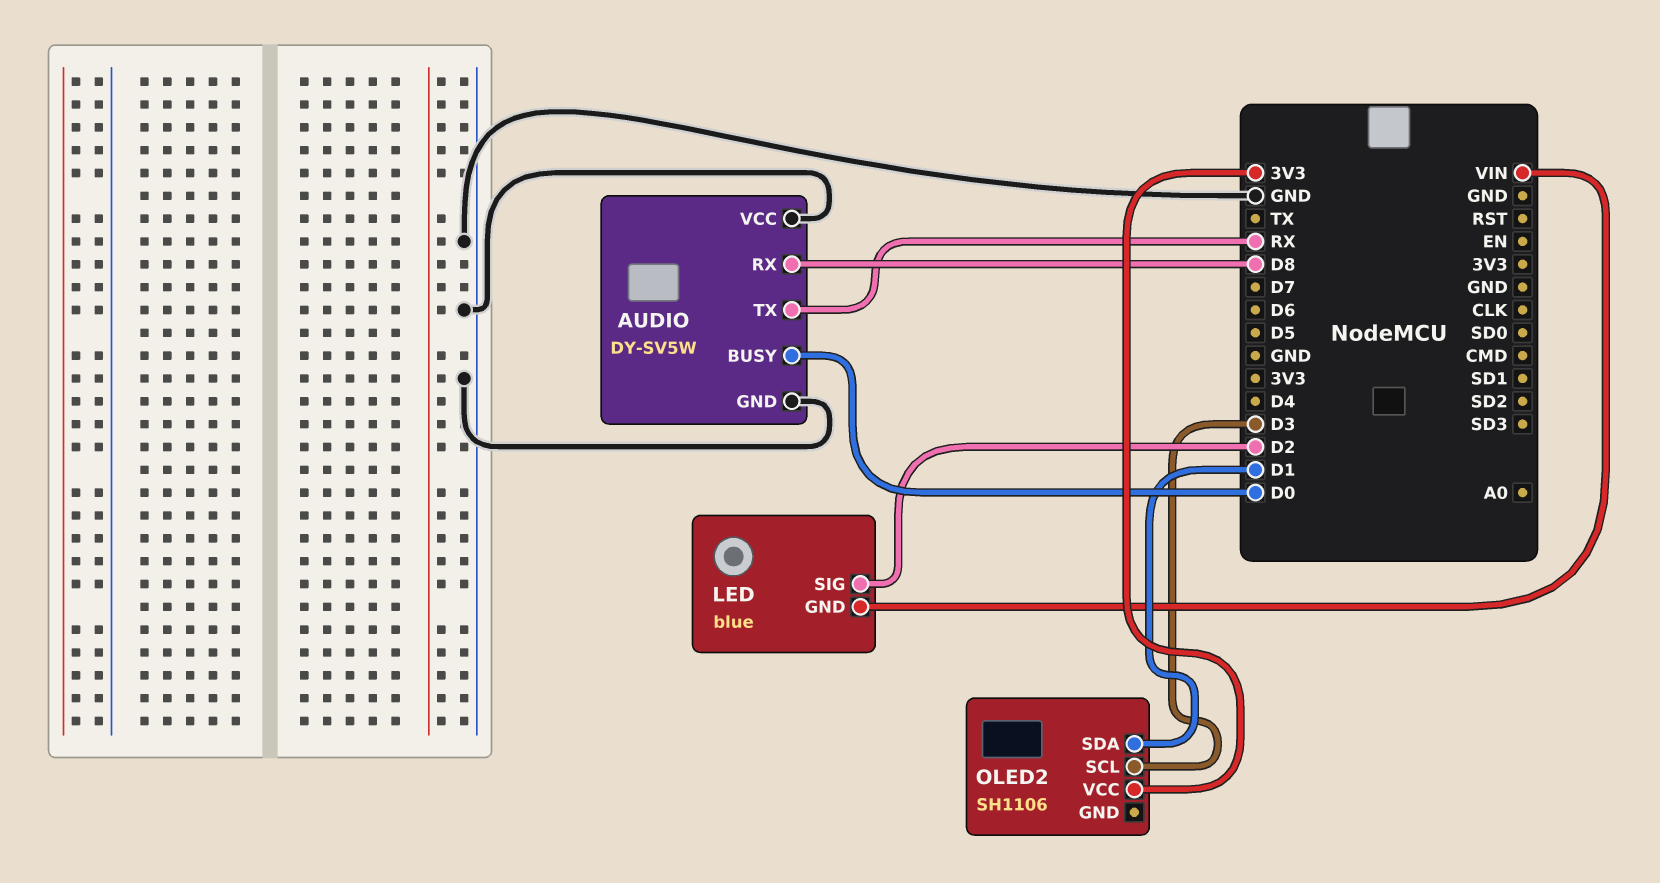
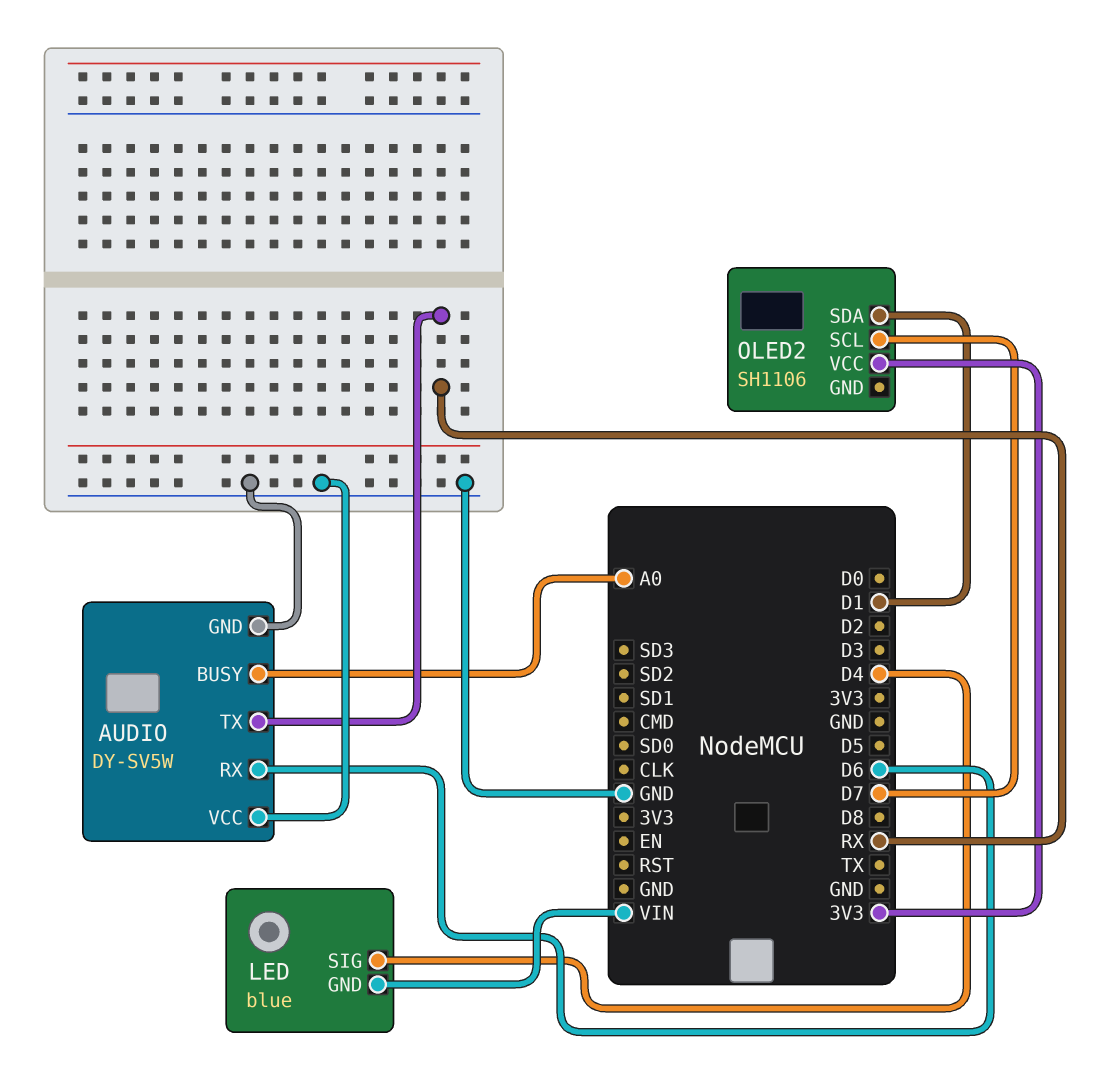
AUDIO pin BUSY: D0 -> A0
AUDIO pin RX: D8 -> D6
LED pin SIG: D2 -> D4
OLED2 pin SCL: D3 -> D7

